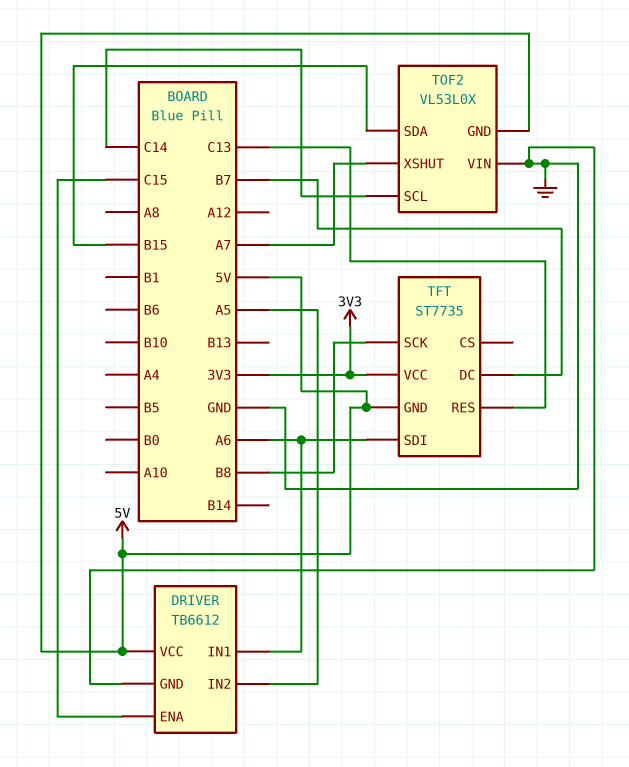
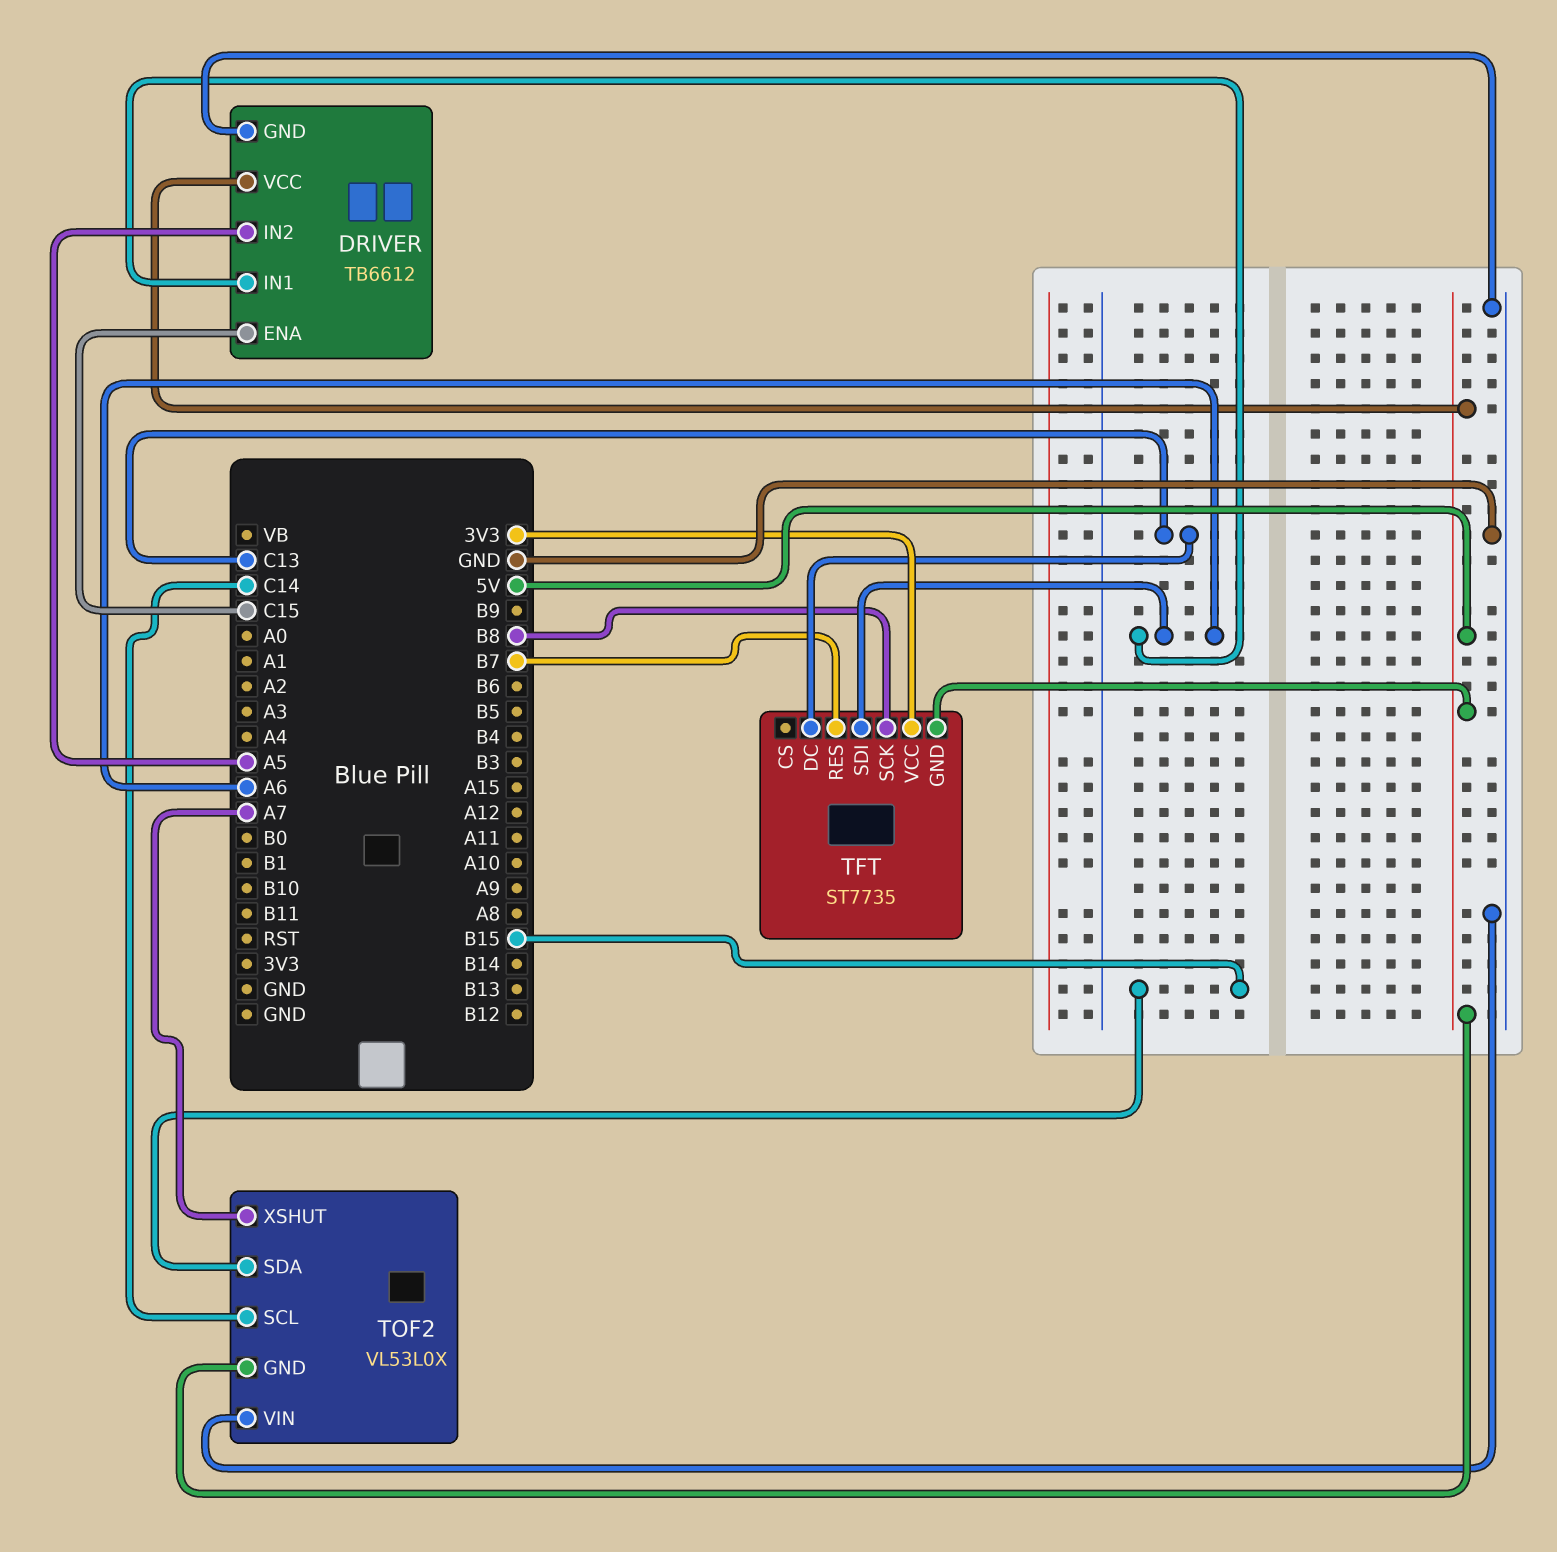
TFT pin DC: B7 -> C13
TFT pin RES: C13 -> B7

